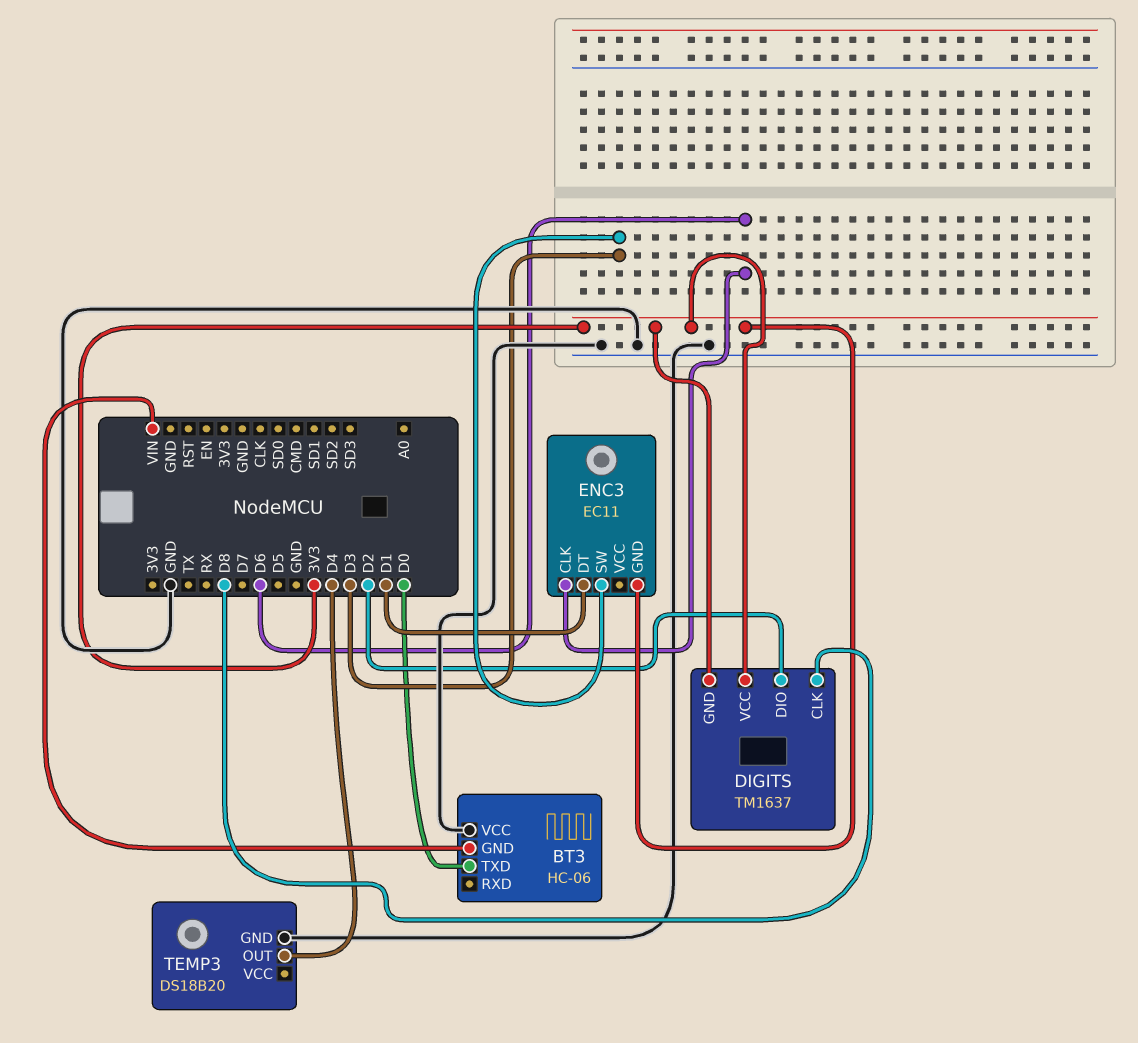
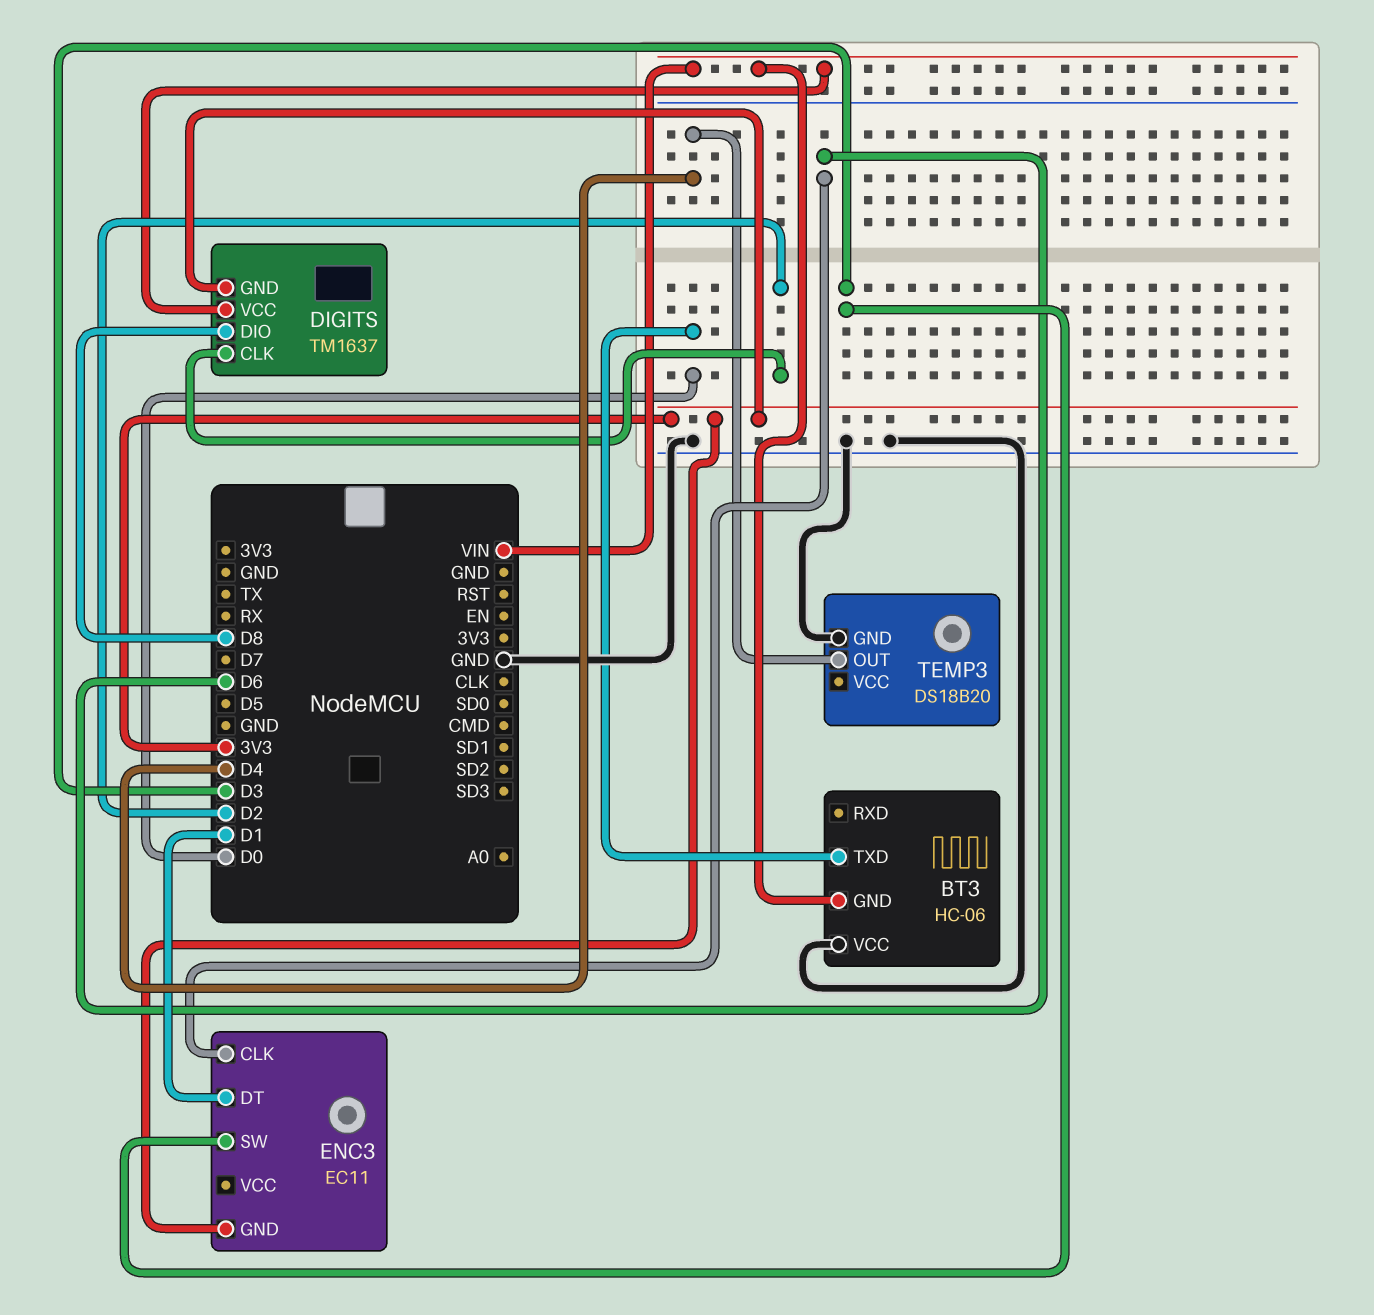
DIGITS pin CLK: D8 -> D2
DIGITS pin DIO: D2 -> D8
DIGITS pin VCC: 3V3 -> VIN

